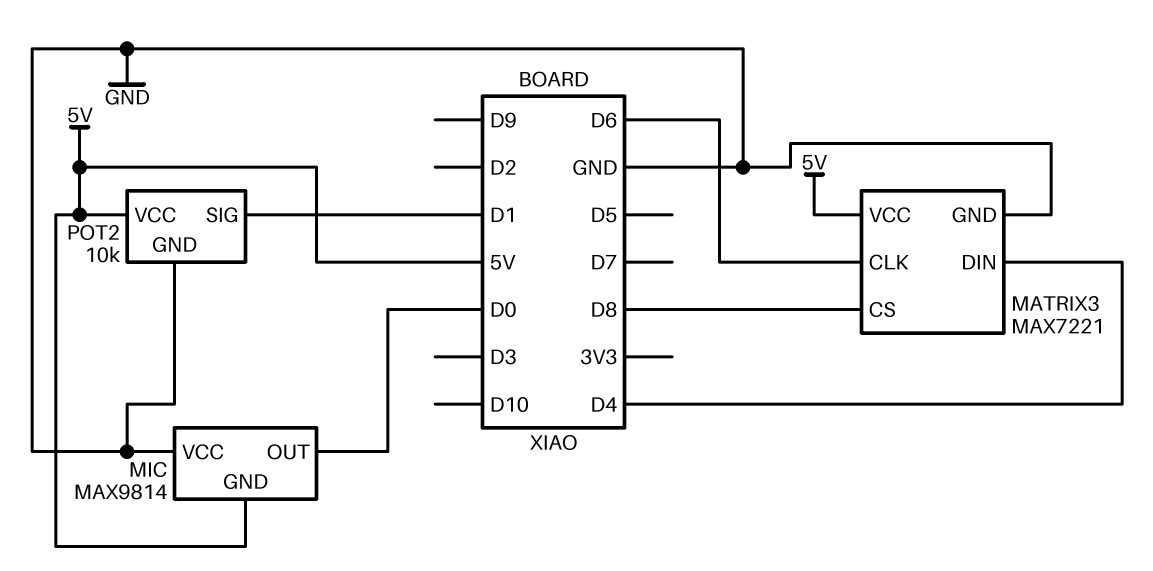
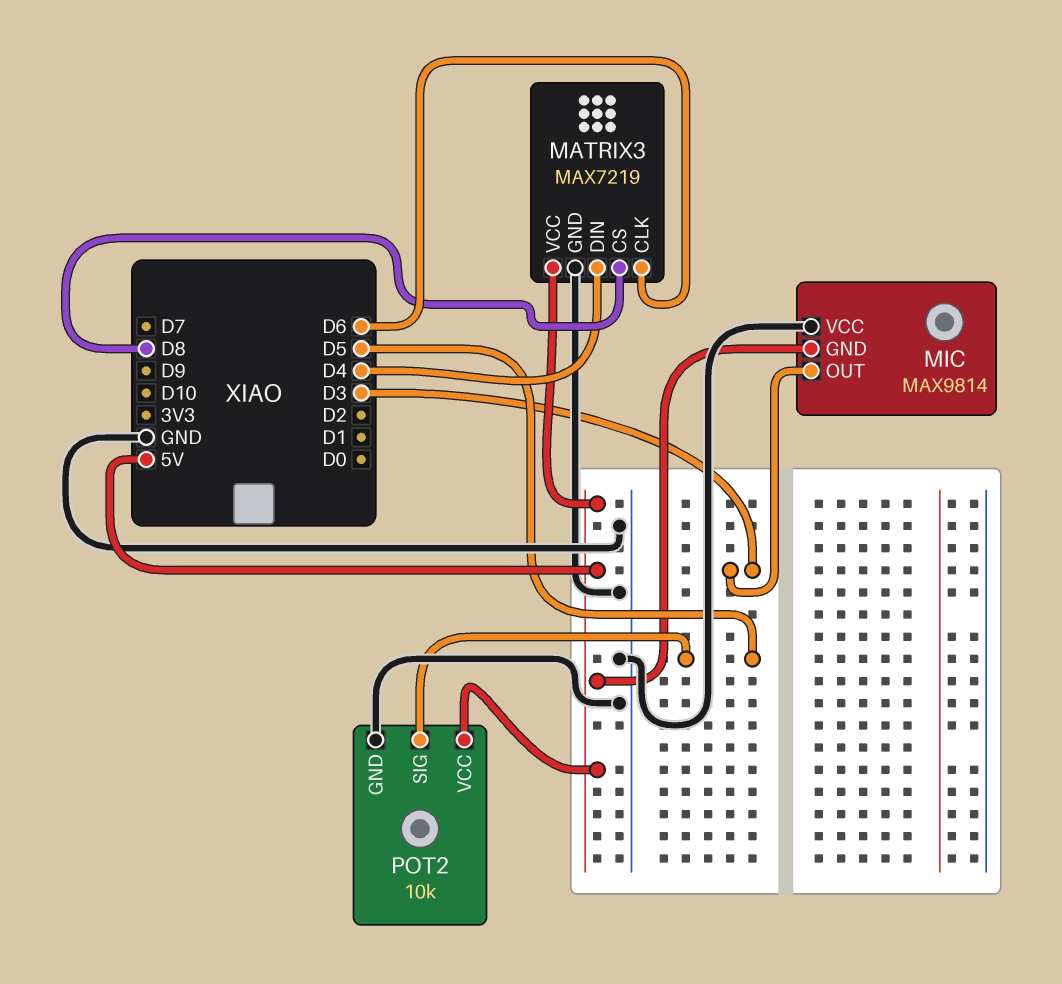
MATRIX3: MAX7221 -> MAX7219
MIC pin OUT: D0 -> D3
POT2 pin SIG: D1 -> D5

